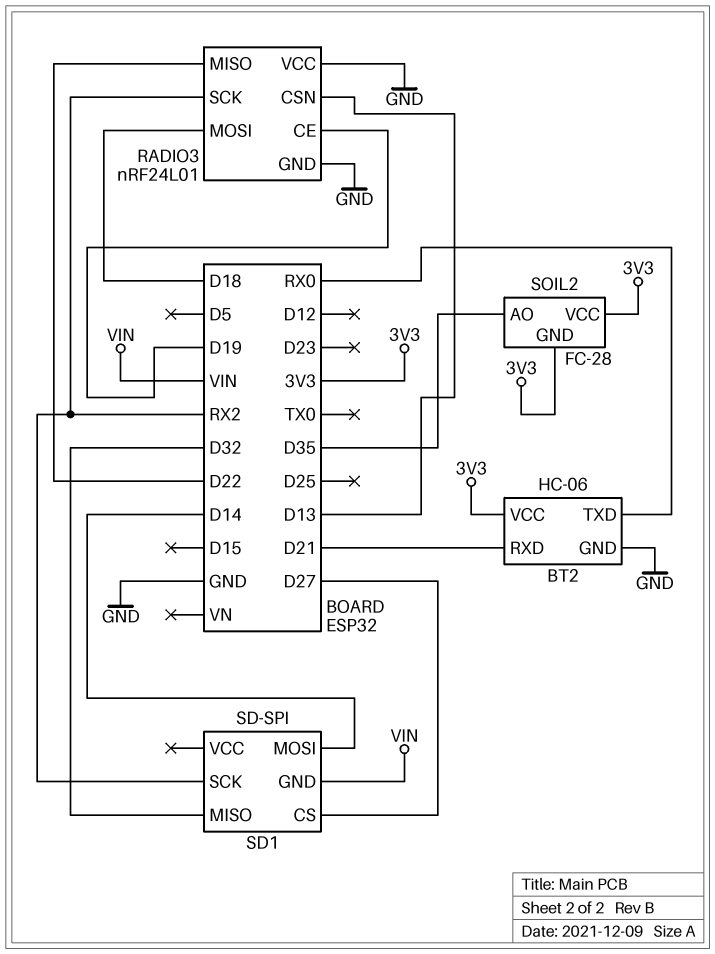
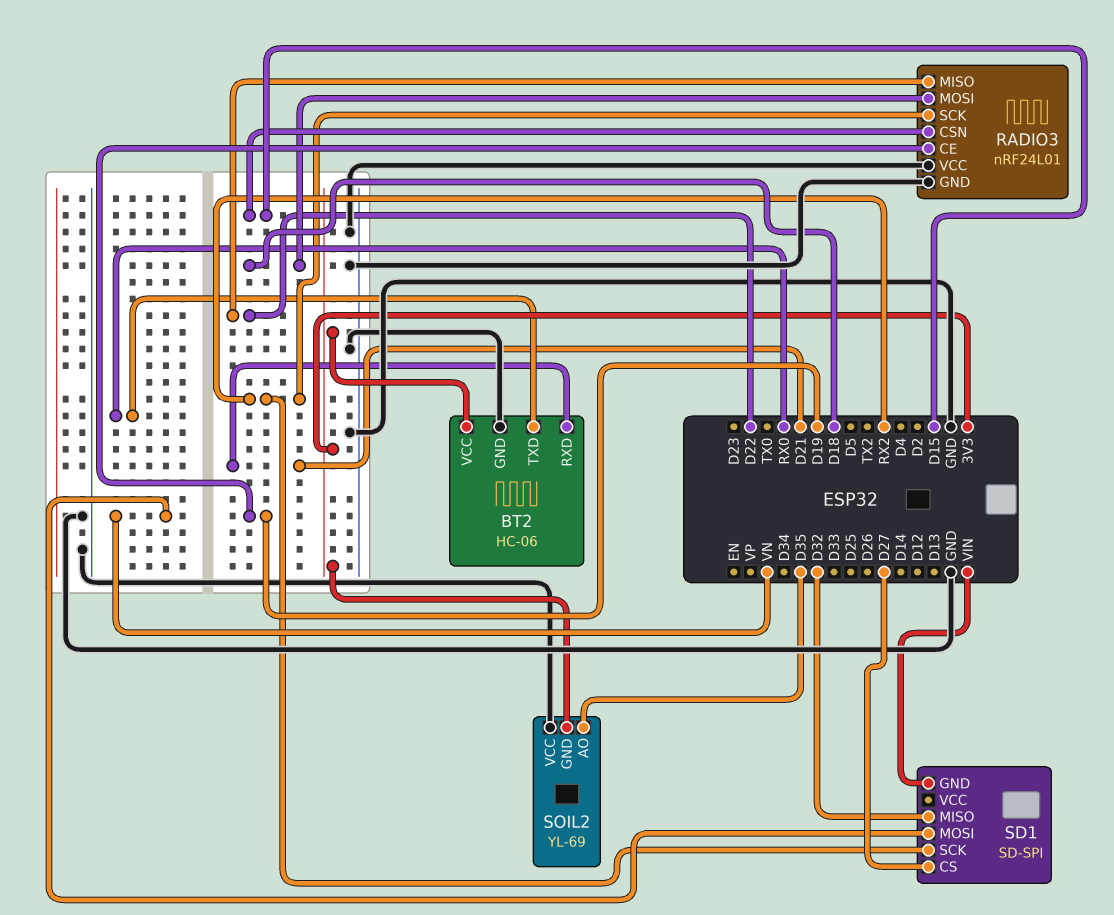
RADIO3 pin CSN: D13 -> D15
SD1 pin MOSI: D14 -> VN
SOIL2: FC-28 -> YL-69
SOIL2 pin VCC: 3V3 -> GND

